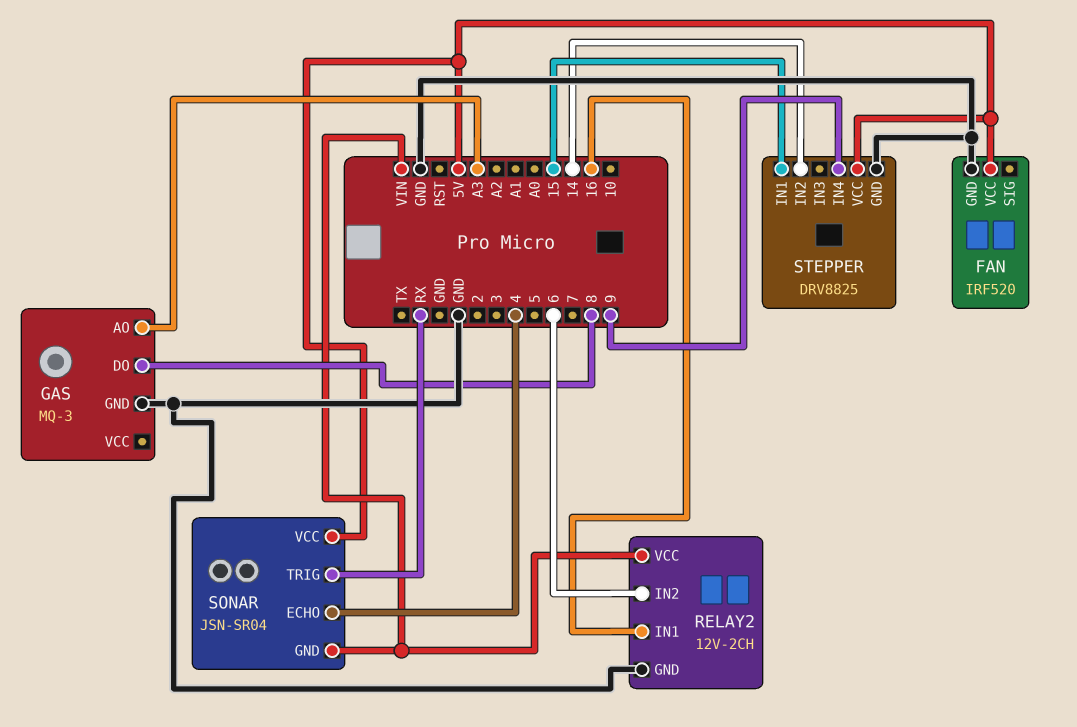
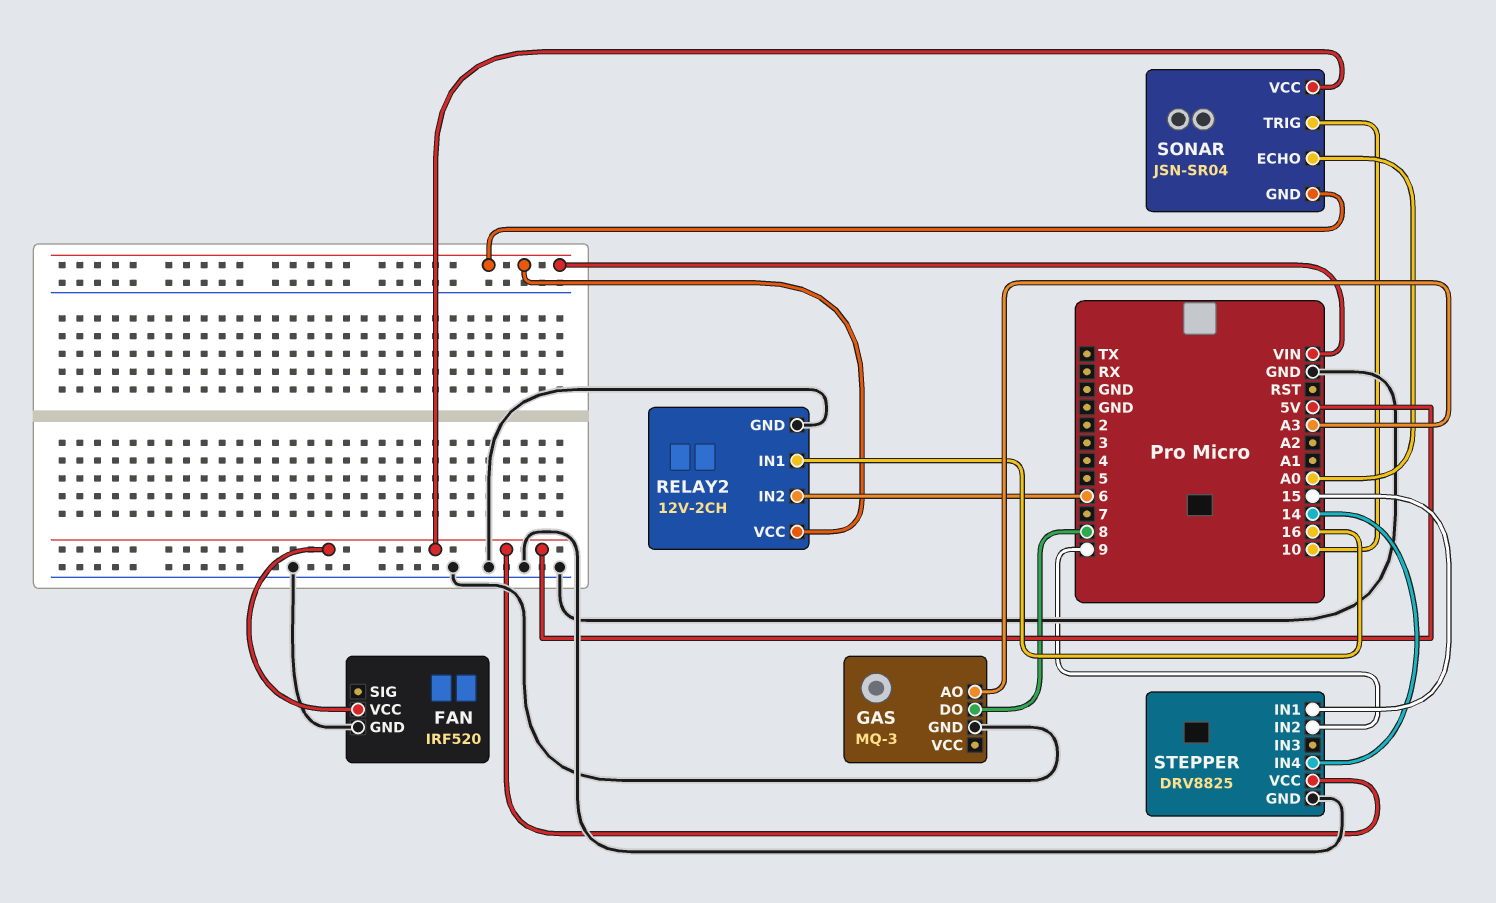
SONAR pin ECHO: 4 -> A0
SONAR pin TRIG: RX -> 10
STEPPER pin IN2: 14 -> 9
STEPPER pin IN4: 9 -> 14

